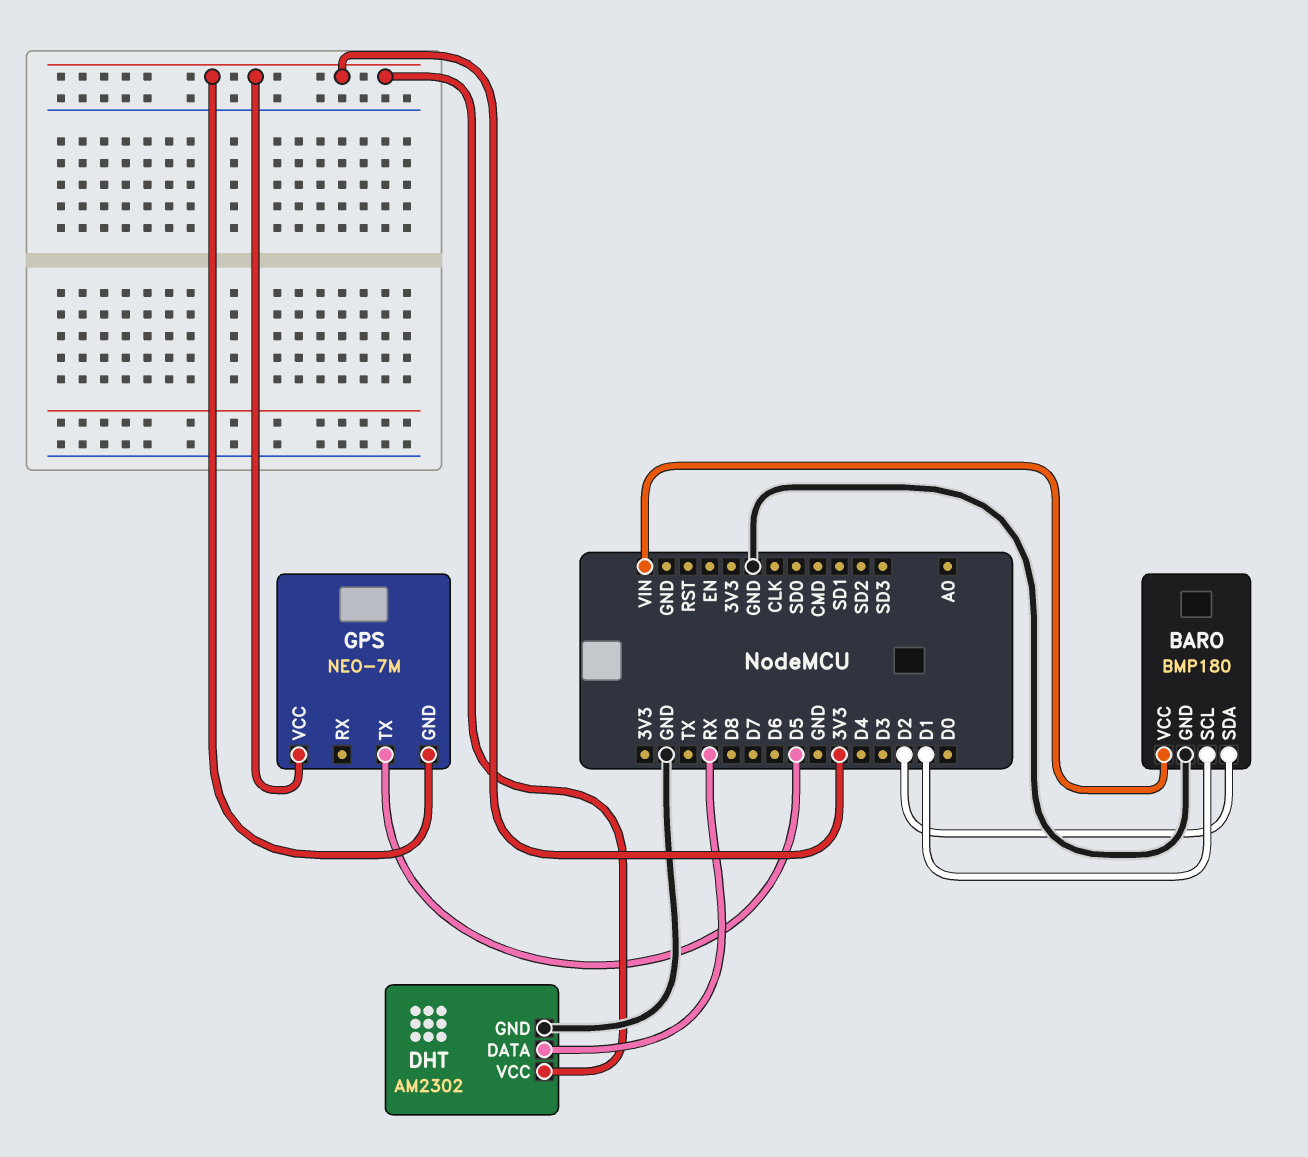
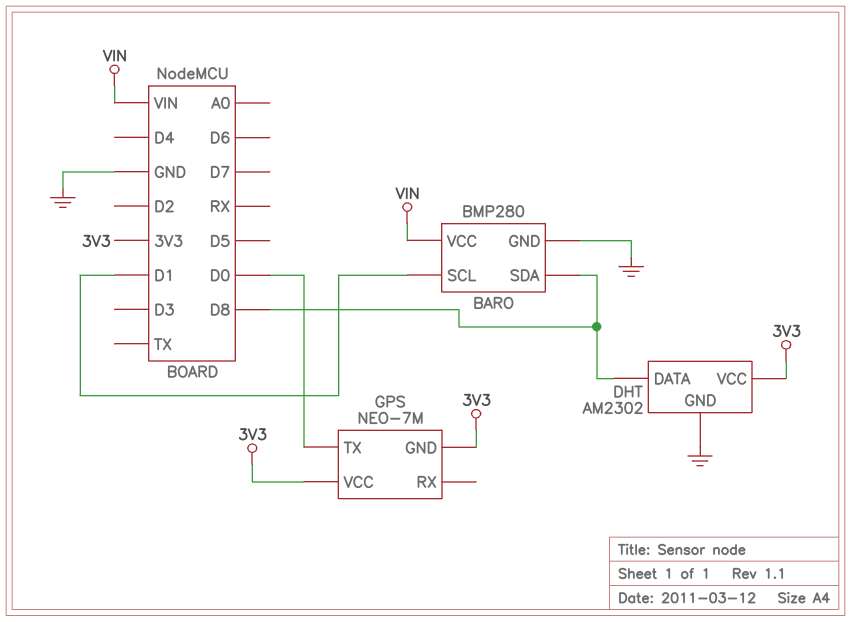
BARO: BMP180 -> BMP280
BARO pin SDA: D2 -> D8
DHT pin DATA: RX -> D8
GPS pin TX: D5 -> D0

